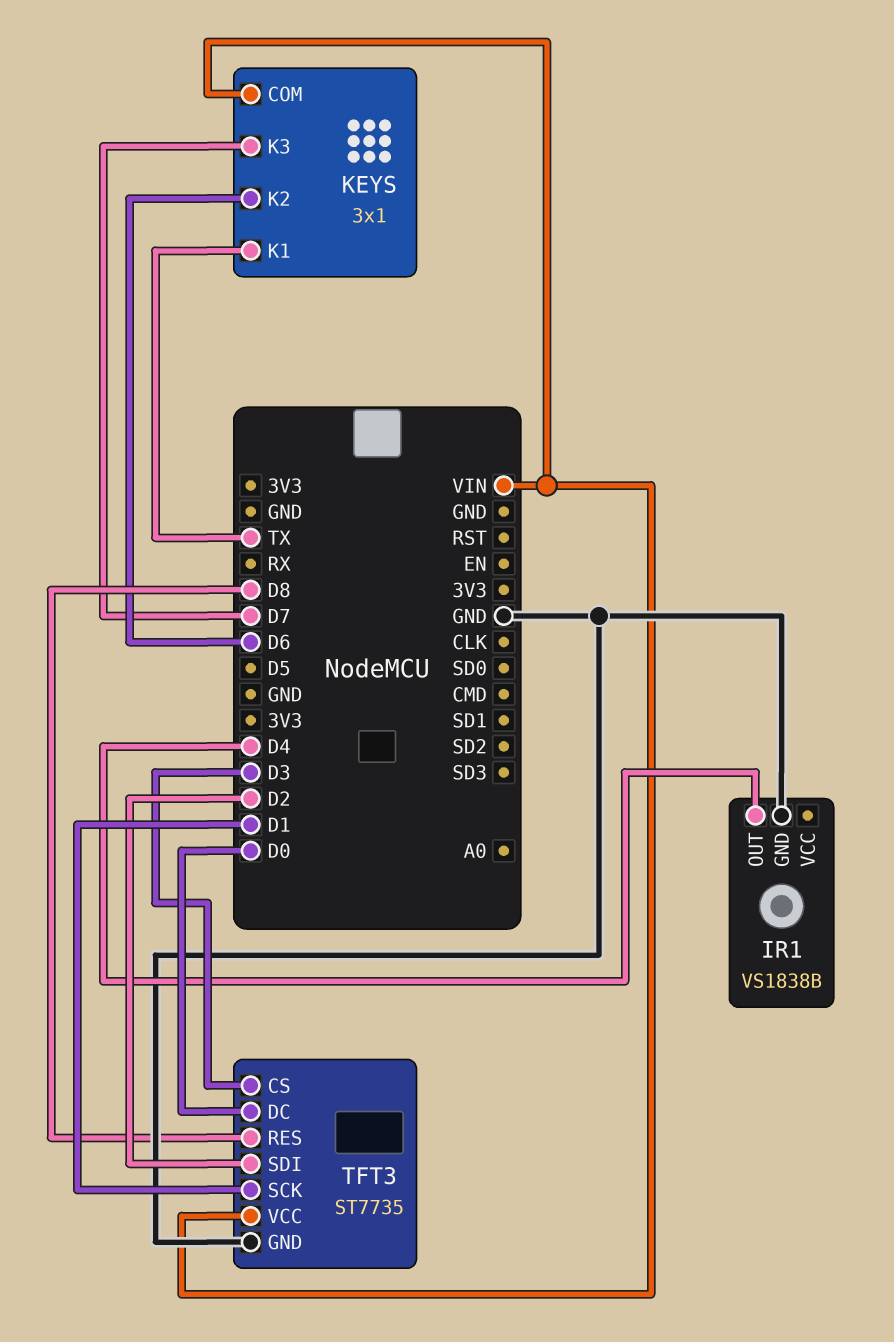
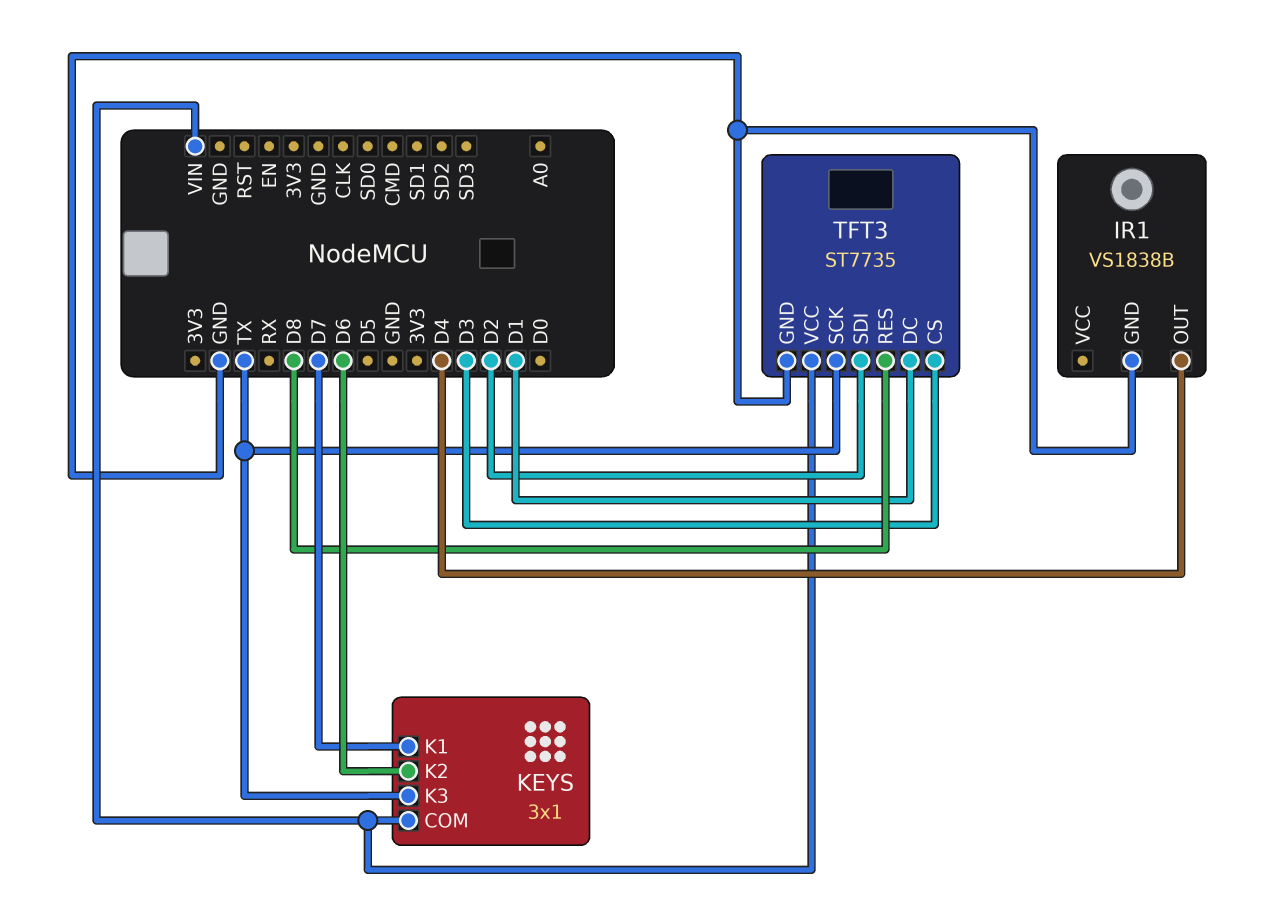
KEYS pin K1: TX -> D7
KEYS pin K3: D7 -> TX
TFT3 pin DC: D0 -> D1
TFT3 pin SCK: D1 -> TX

